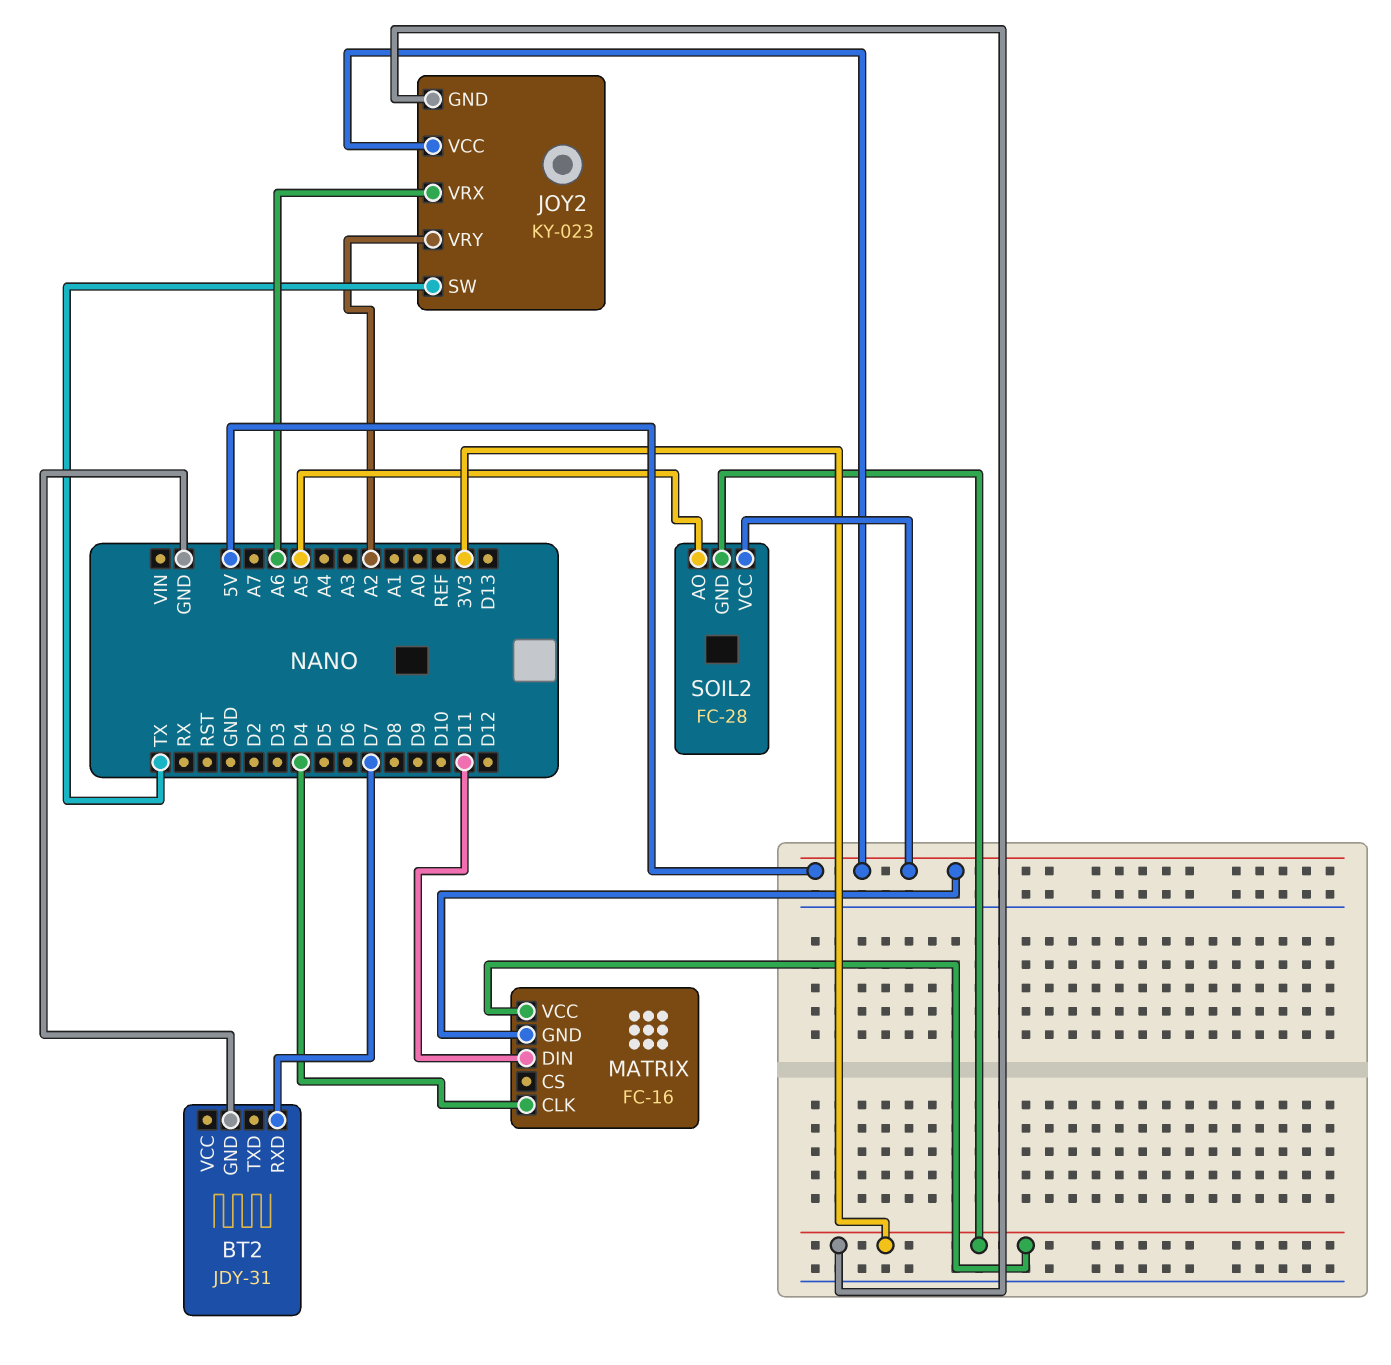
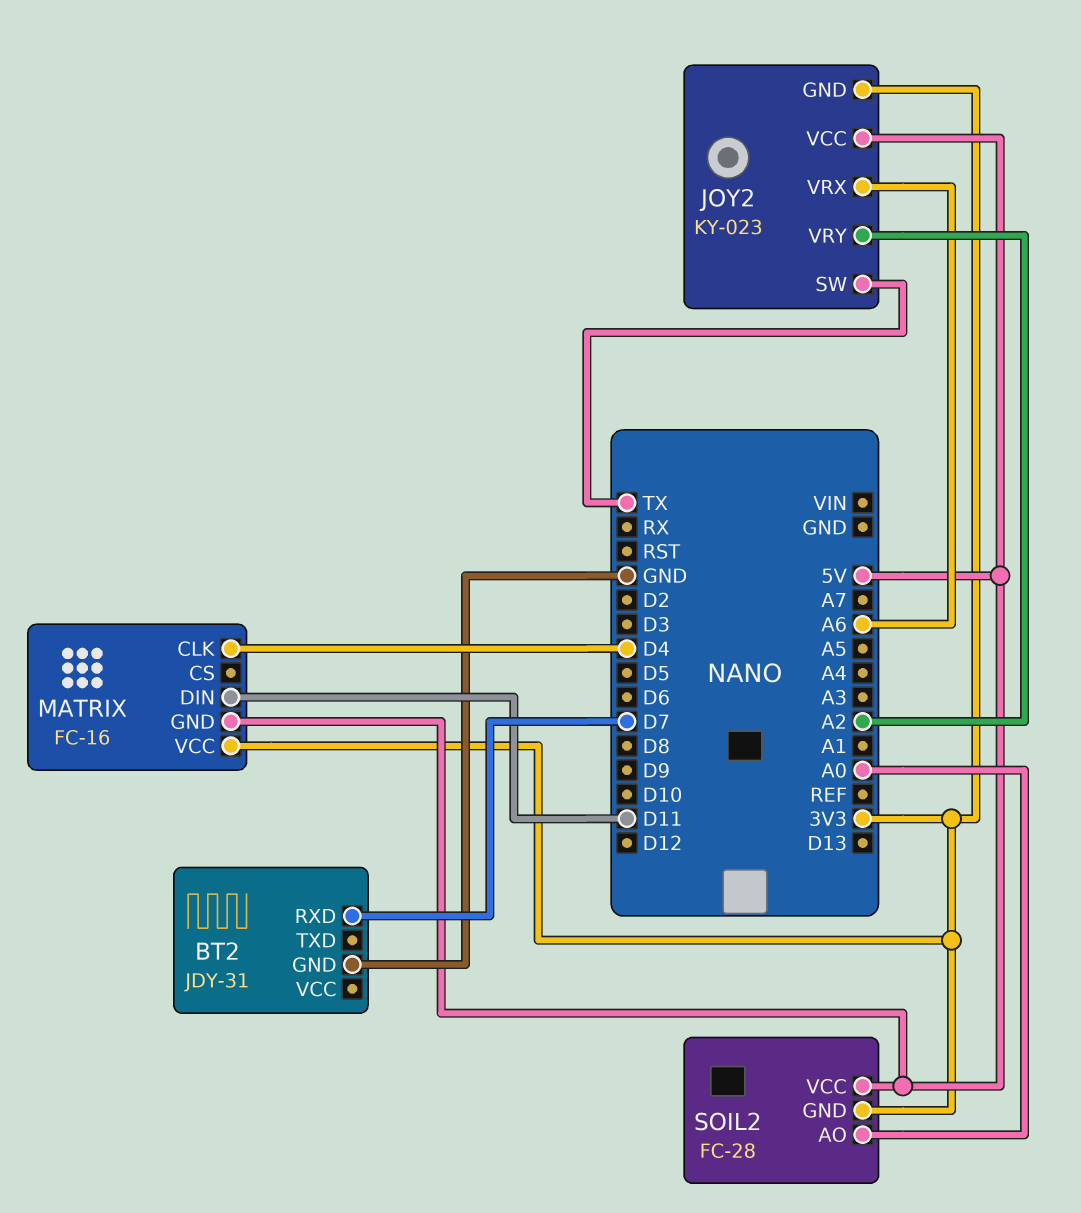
SOIL2 pin AO: A5 -> A0

